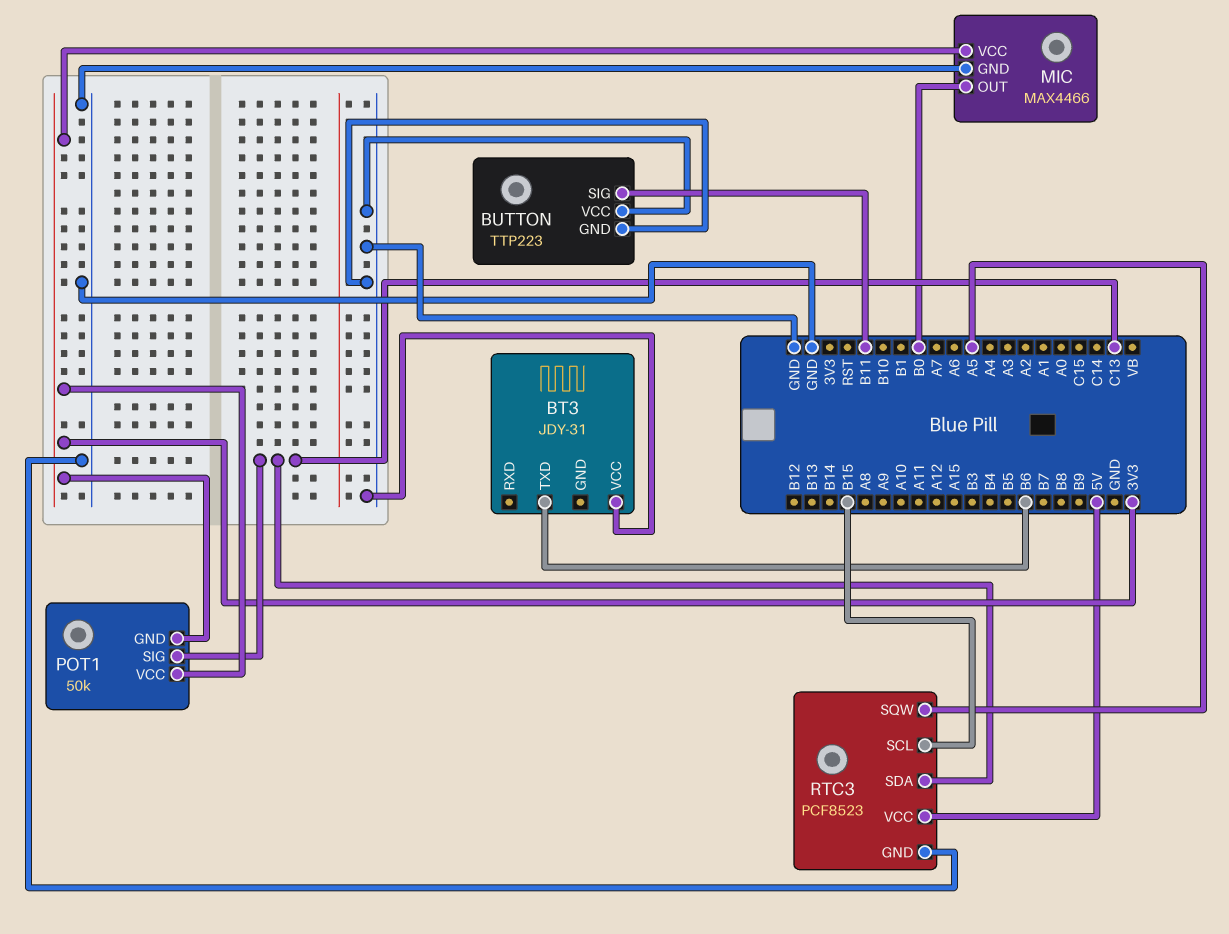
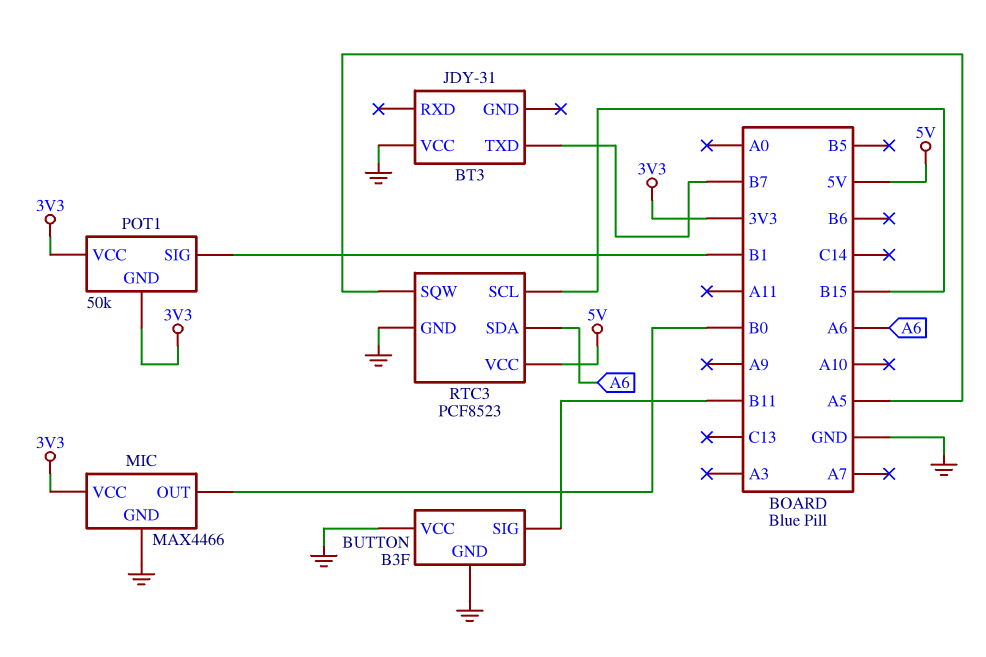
BT3 pin TXD: B6 -> B7
BUTTON: TTP223 -> B3F
POT1 pin SIG: C13 -> B1
RTC3 pin SDA: C13 -> A6

